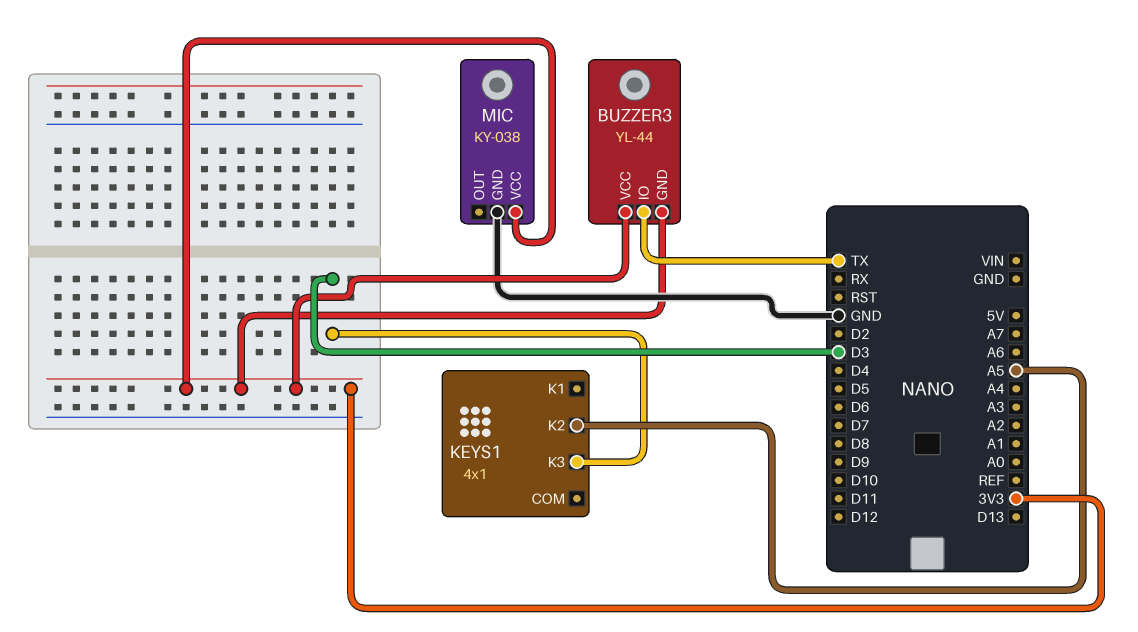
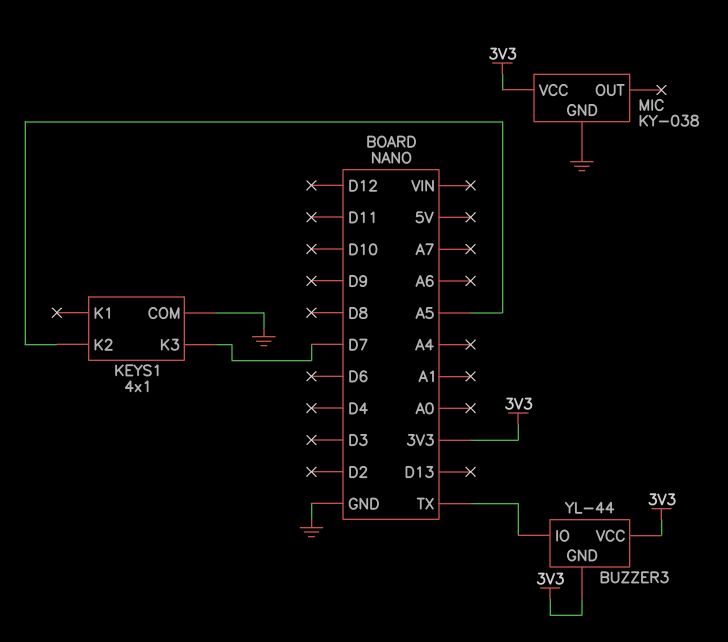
KEYS1 pin COM: none -> GND
KEYS1 pin K3: D3 -> D7

